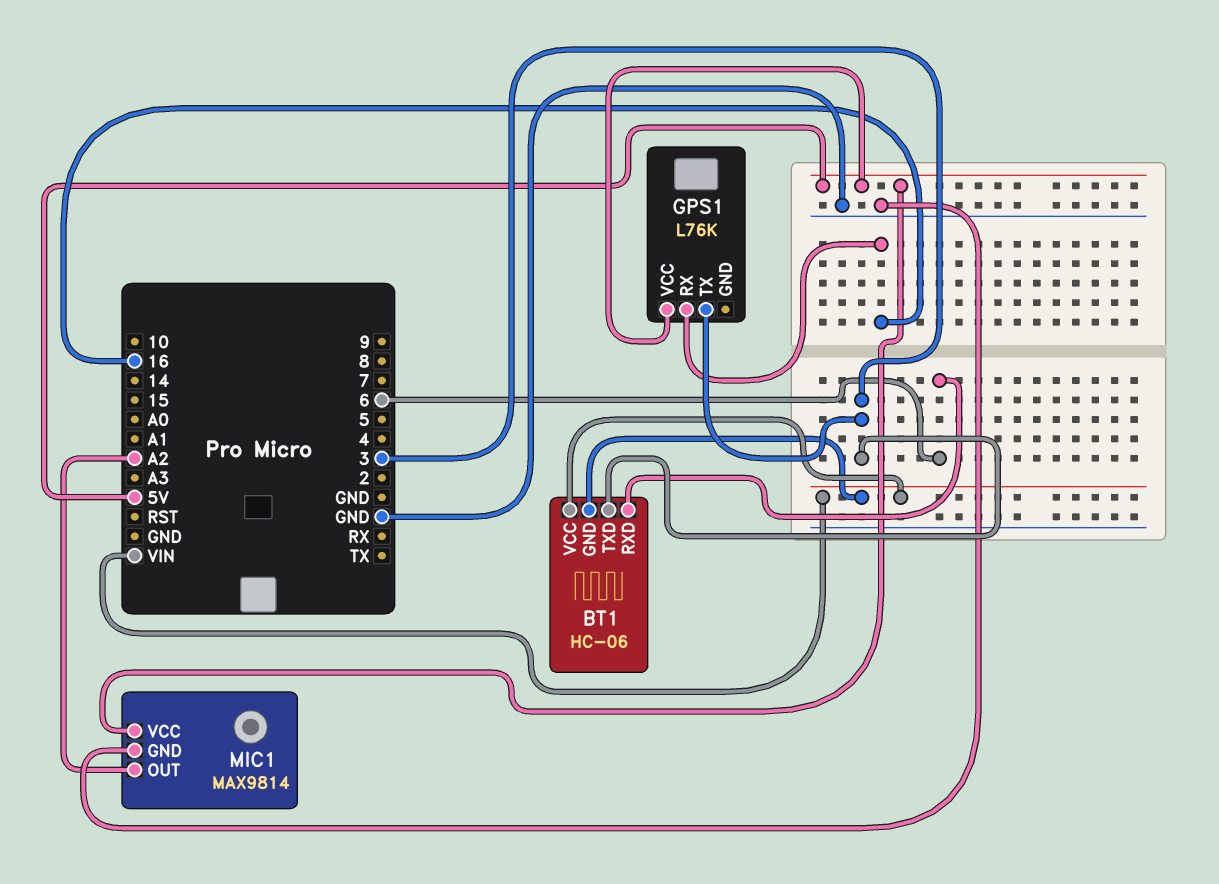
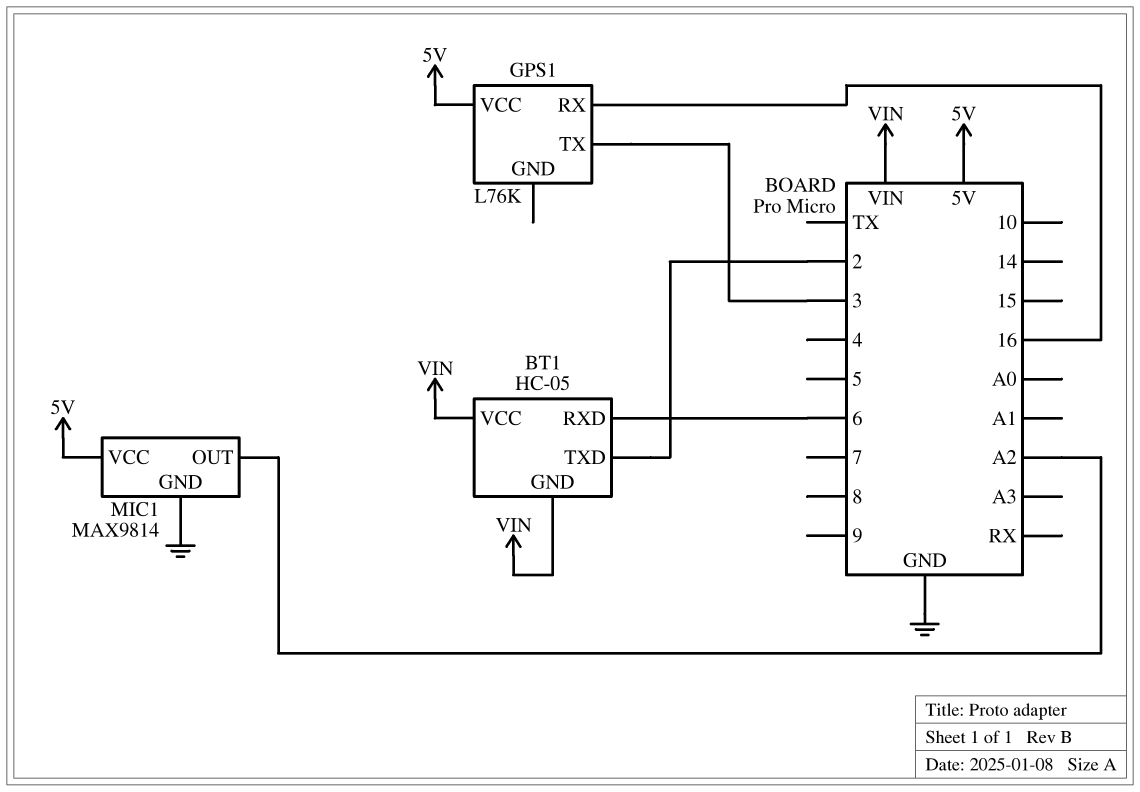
BT1: HC-06 -> HC-05
BT1 pin TXD: 3 -> 2

